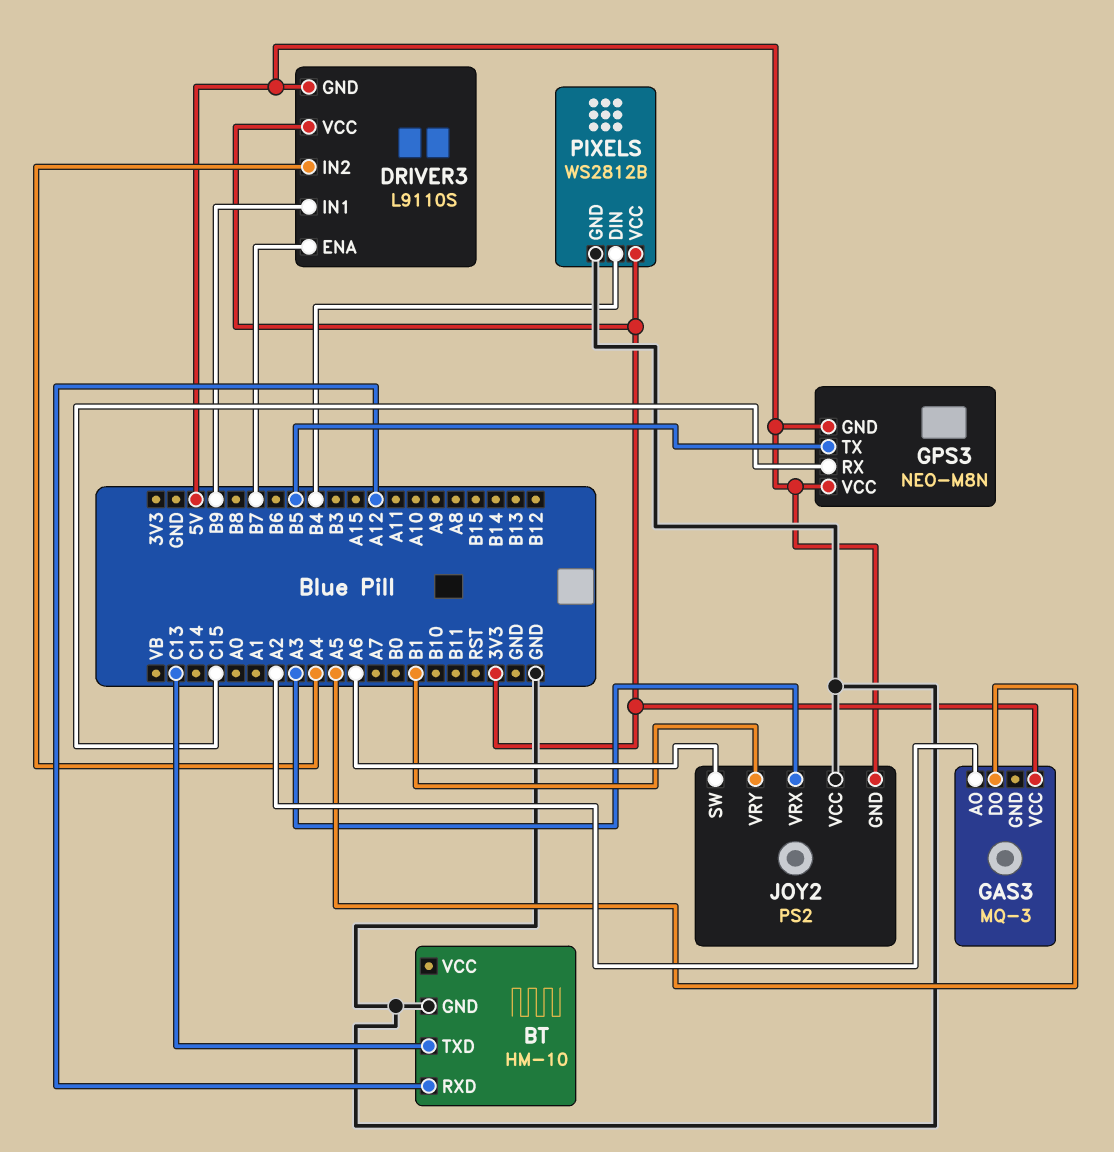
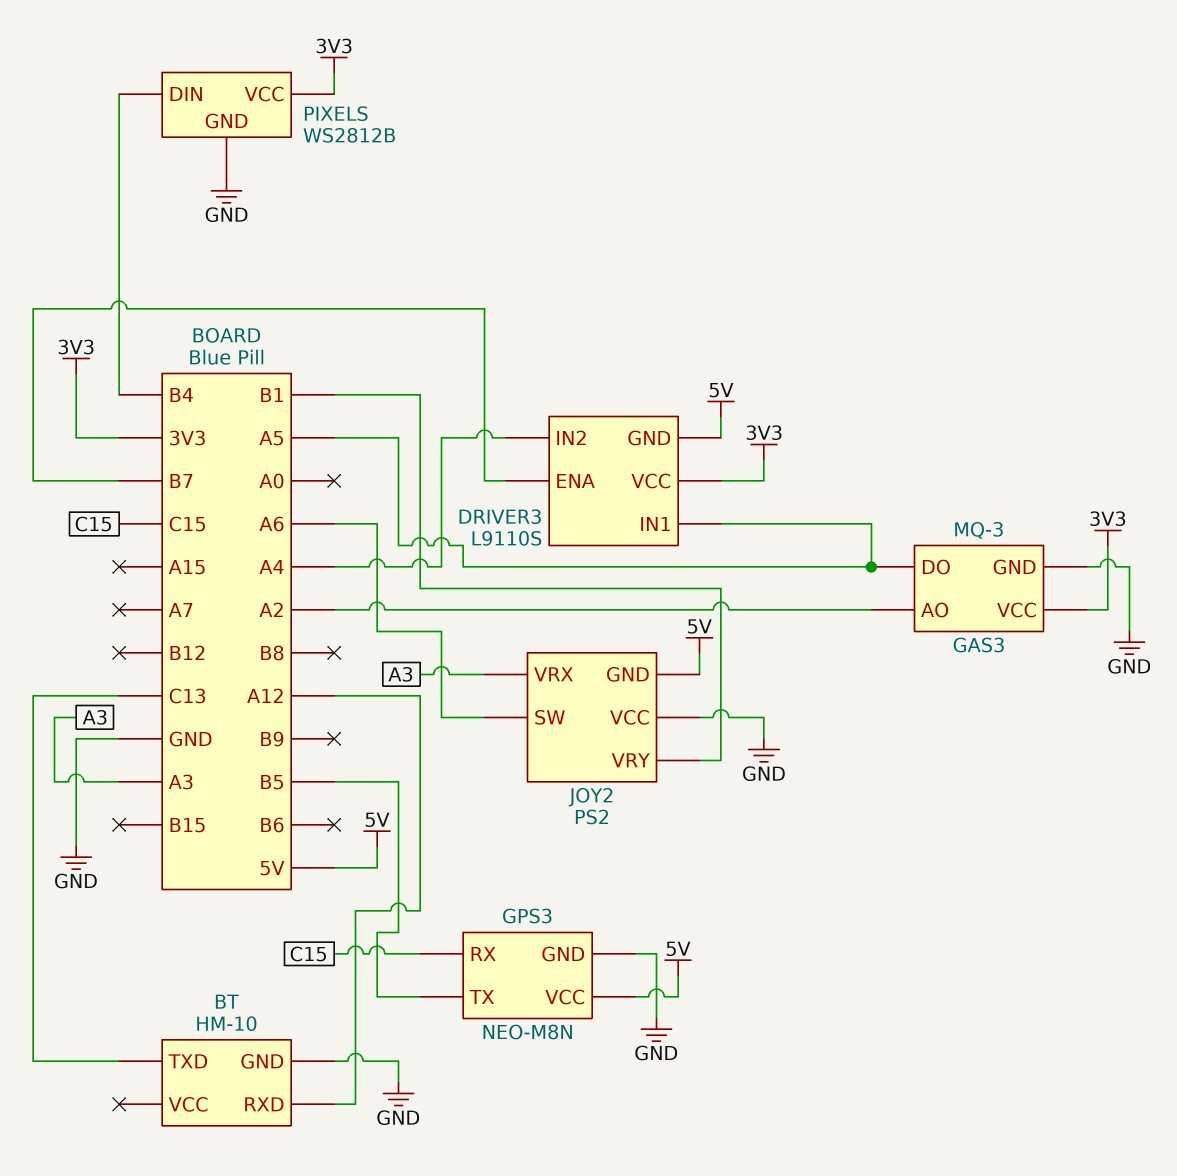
DRIVER3 pin IN1: B9 -> A5
GAS3 pin GND: none -> GND
GPS3 pin GND: 5V -> GND

